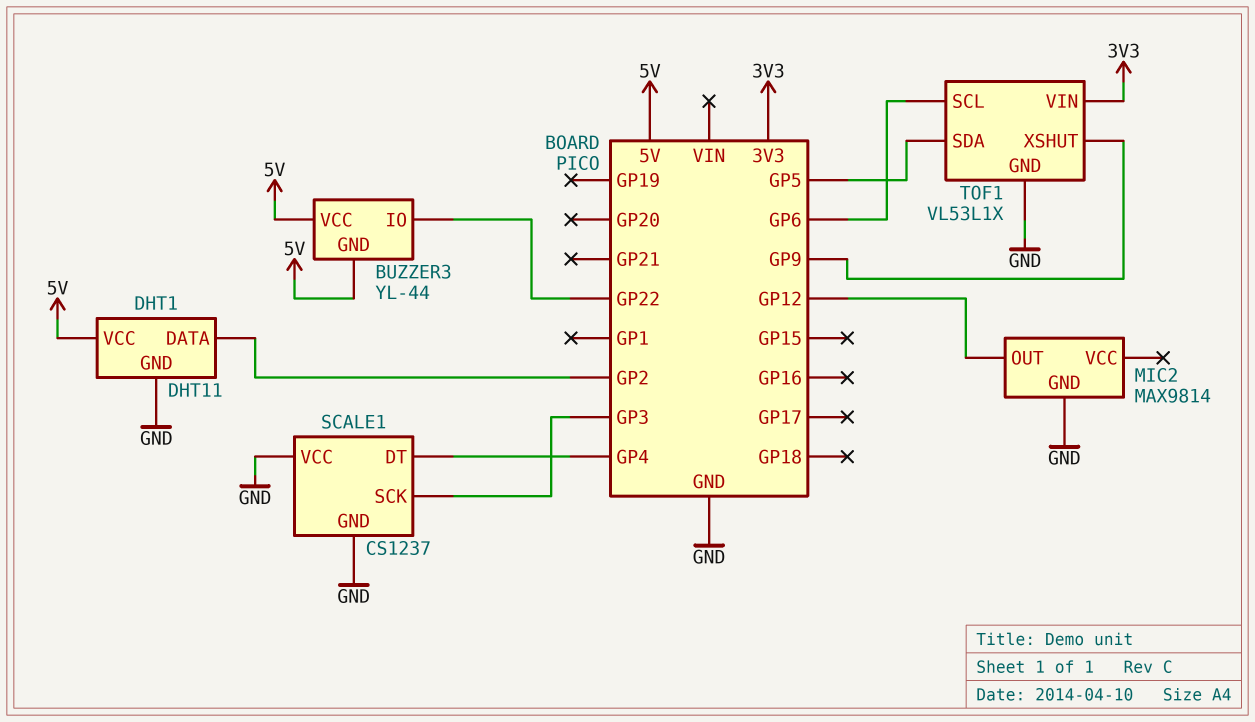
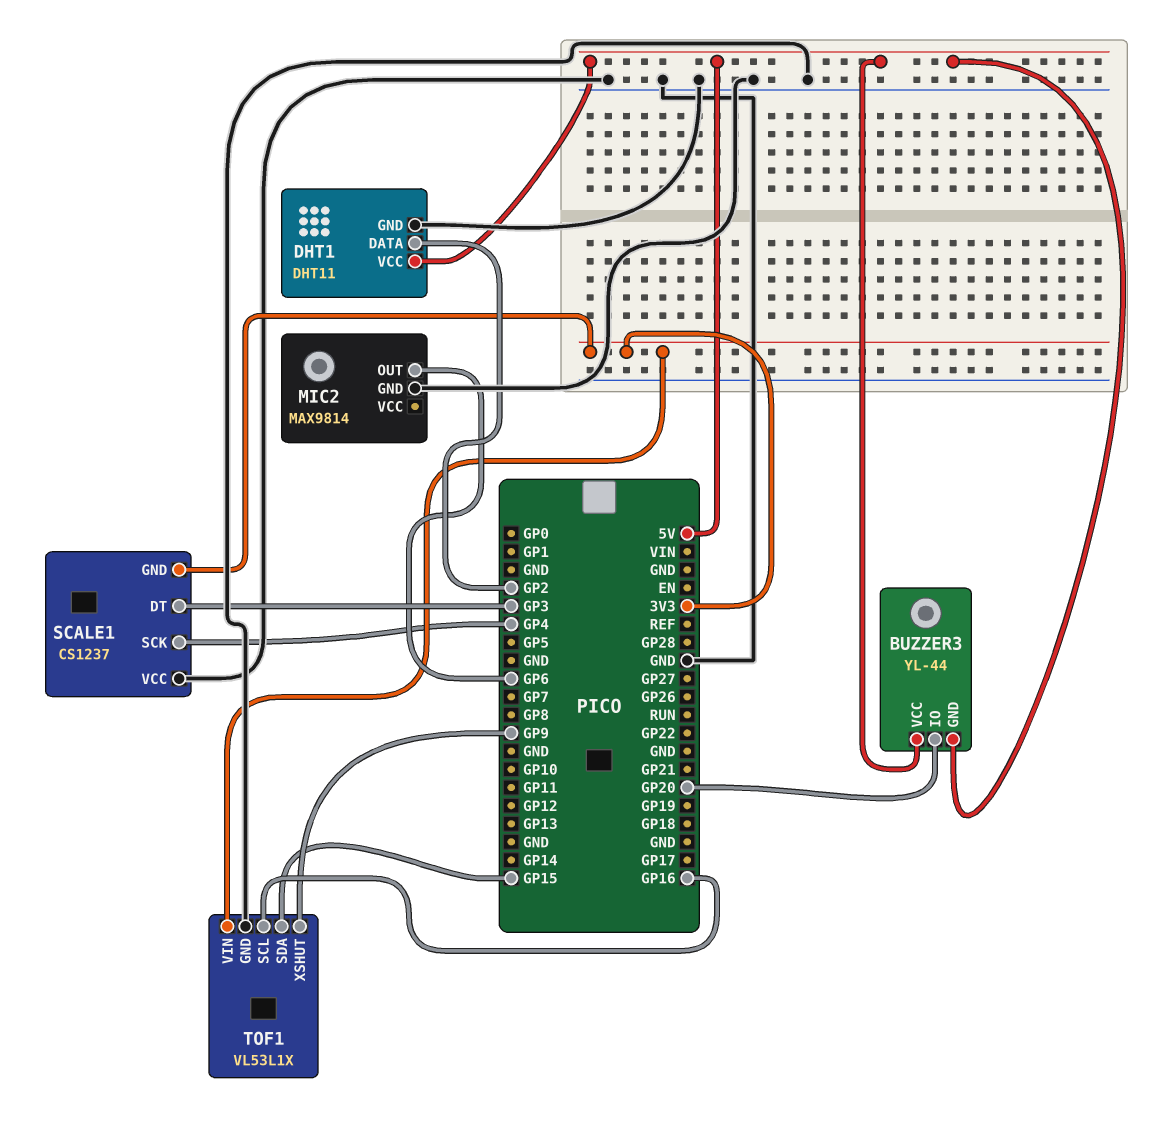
BUZZER3 pin IO: GP22 -> GP20
MIC2 pin OUT: GP12 -> GP6
SCALE1 pin DT: GP4 -> GP3
SCALE1 pin GND: GND -> 3V3
SCALE1 pin SCK: GP3 -> GP4
TOF1 pin SCL: GP6 -> GP16
TOF1 pin SDA: GP5 -> GP15

